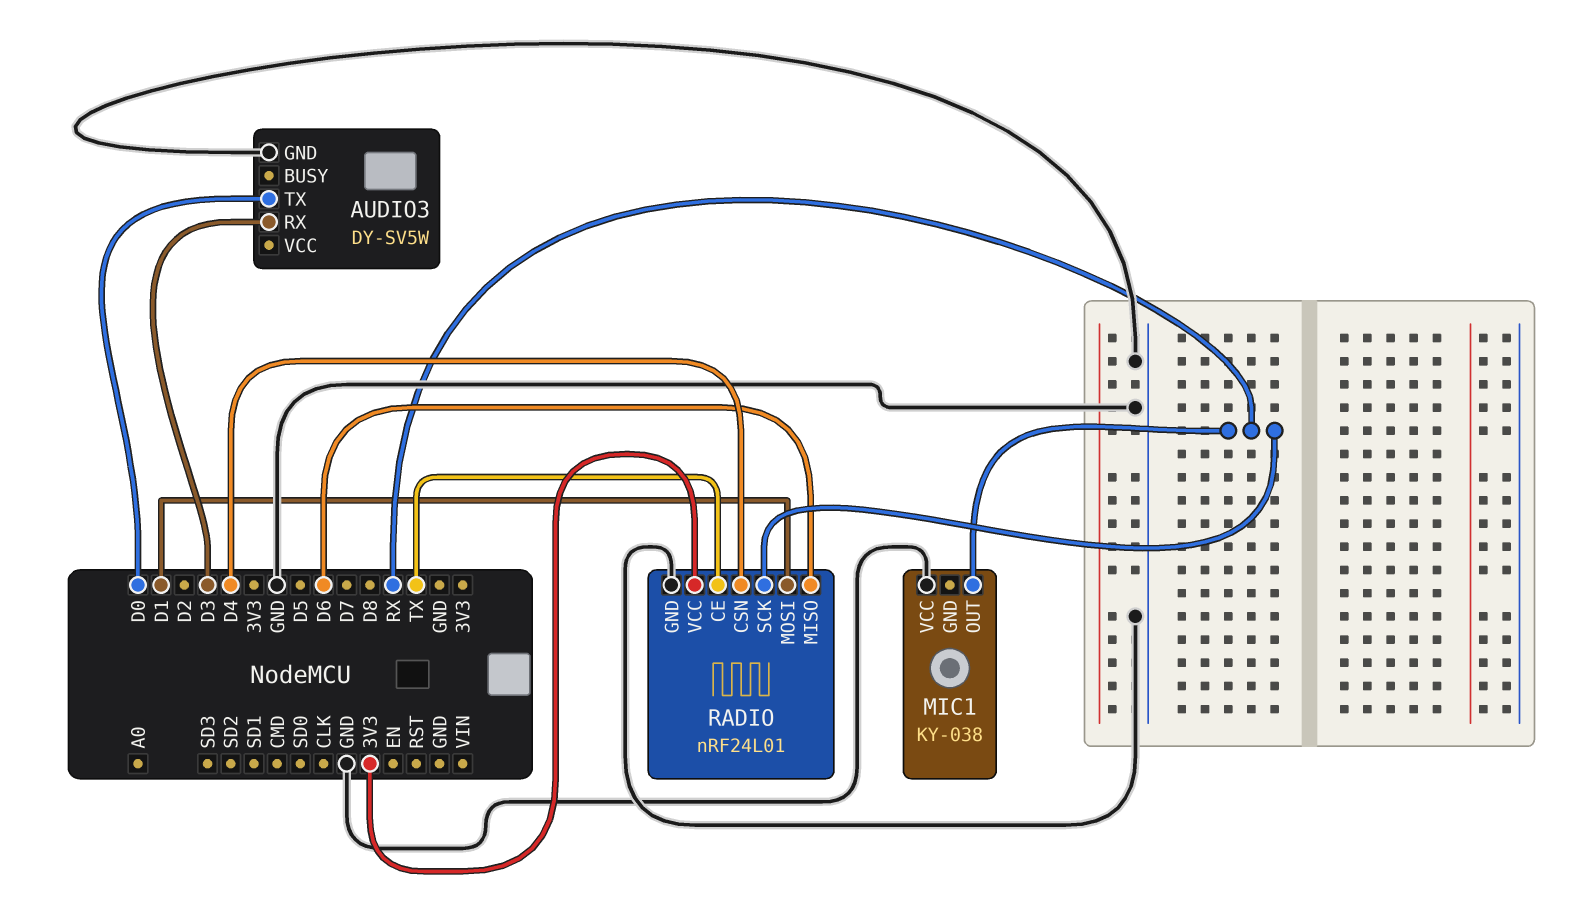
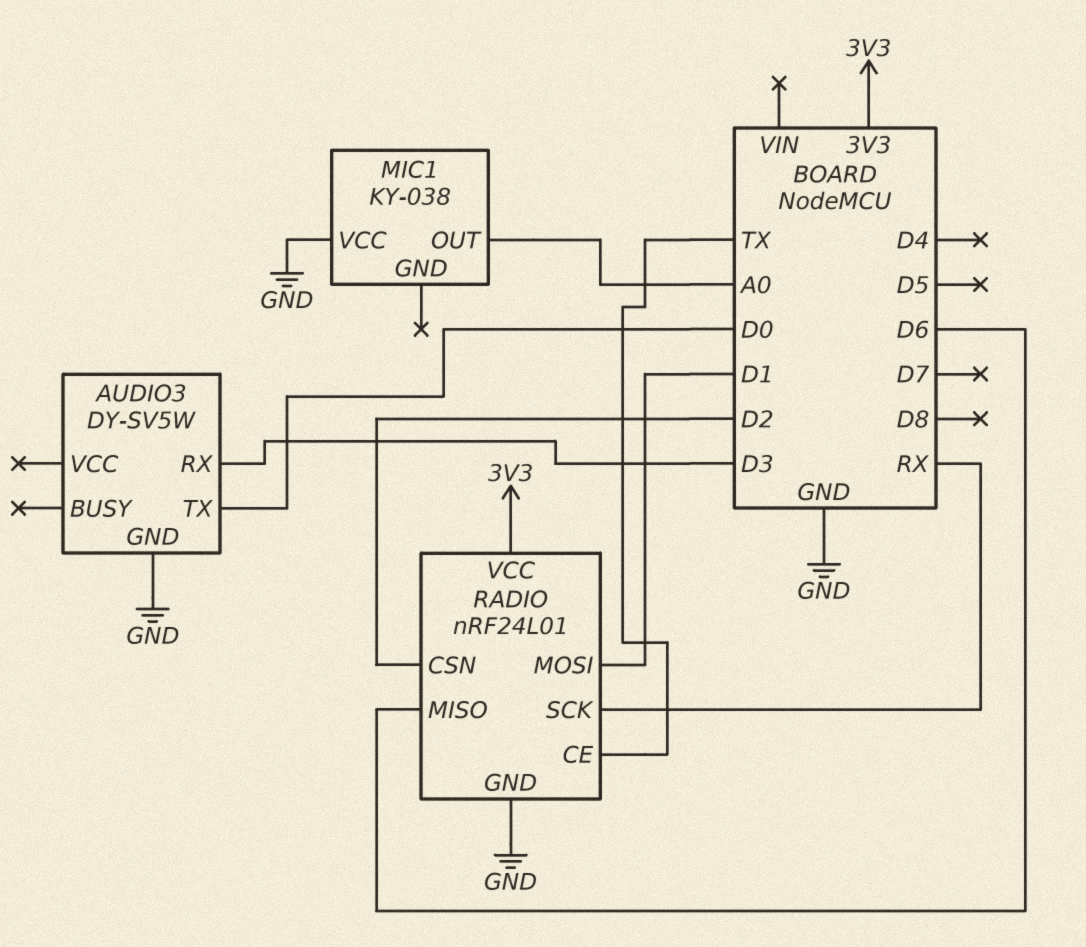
MIC1 pin OUT: RX -> A0
RADIO pin CSN: D4 -> D2

